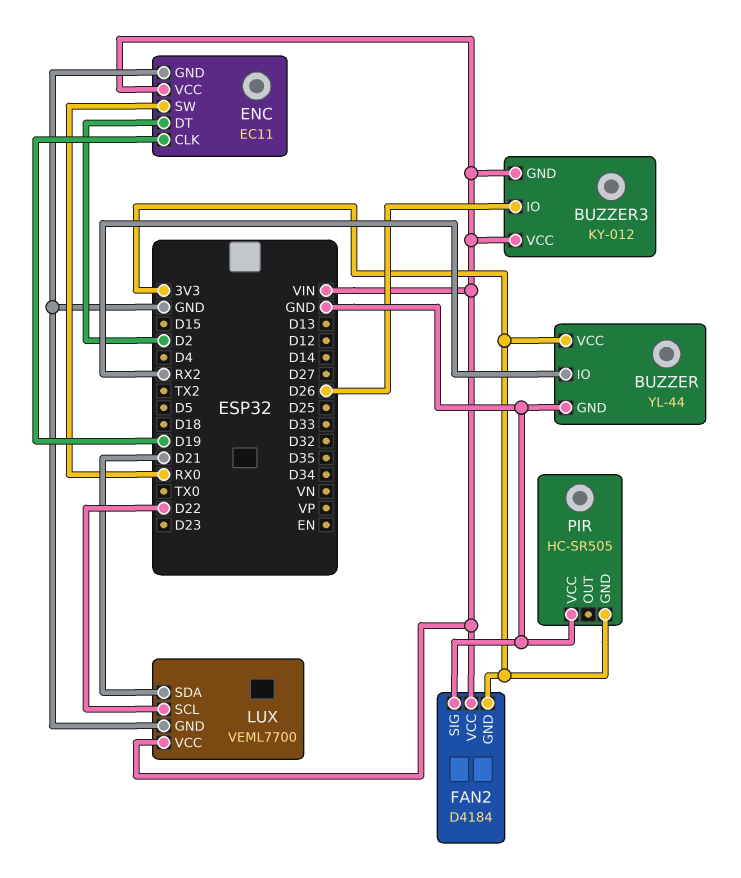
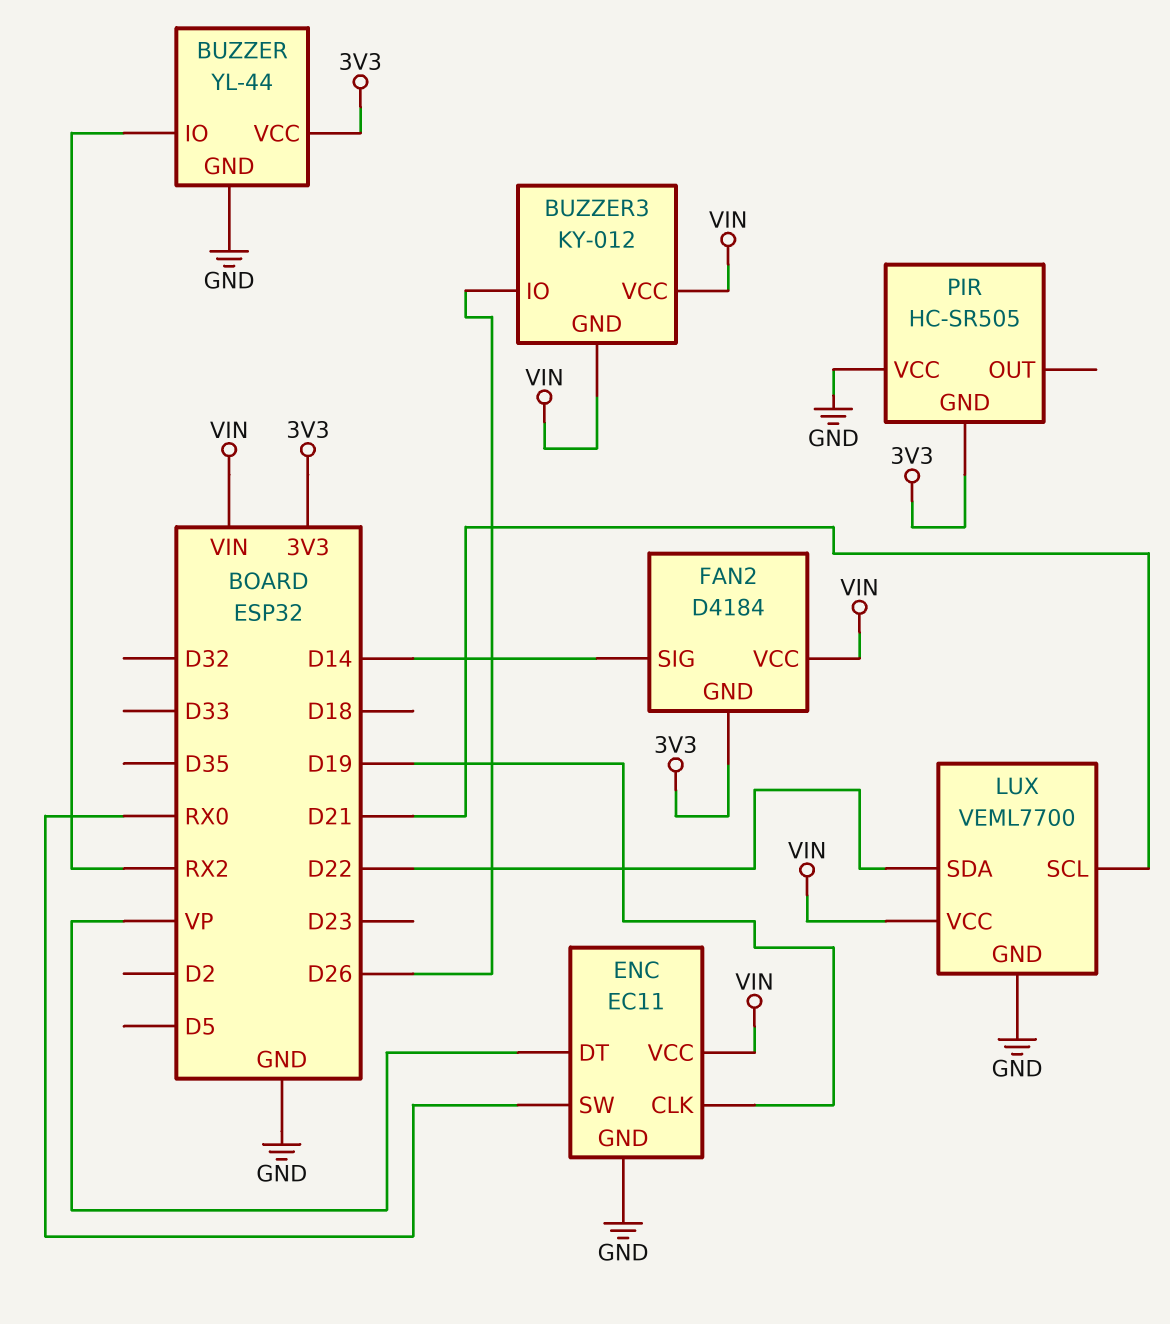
ENC pin DT: D2 -> VP
FAN2 pin SIG: GND -> D14
LUX pin SCL: D22 -> D21
LUX pin SDA: D21 -> D22

